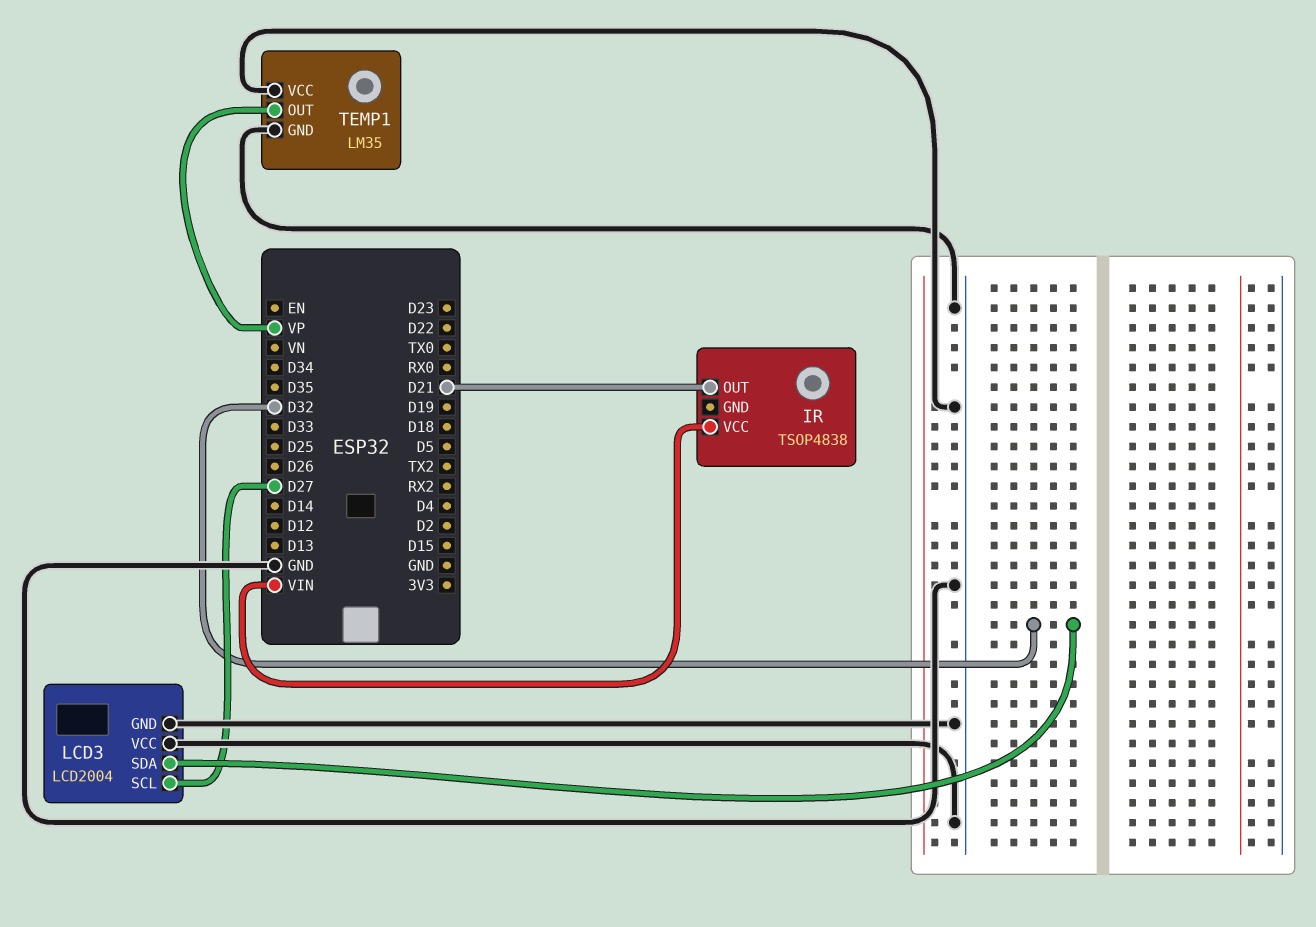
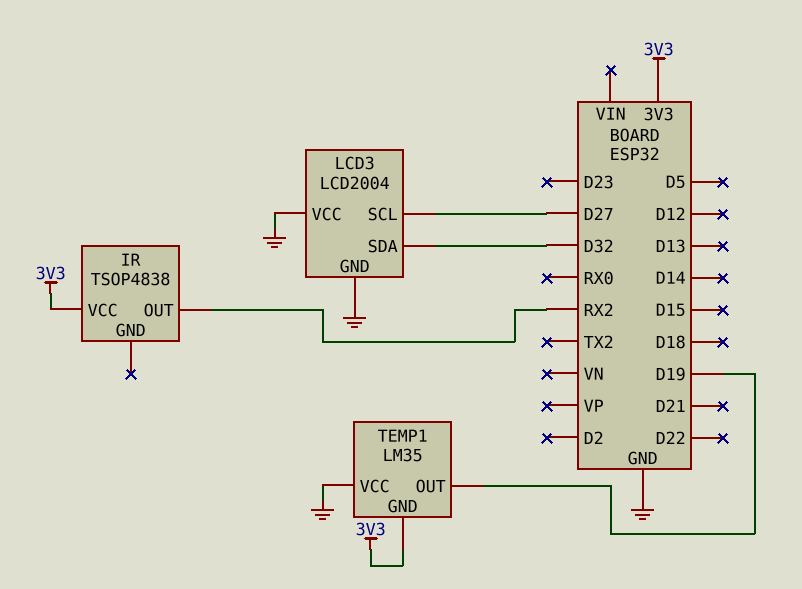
IR pin OUT: D21 -> RX2
IR pin VCC: VIN -> 3V3
TEMP1 pin GND: GND -> 3V3
TEMP1 pin OUT: VP -> D19

